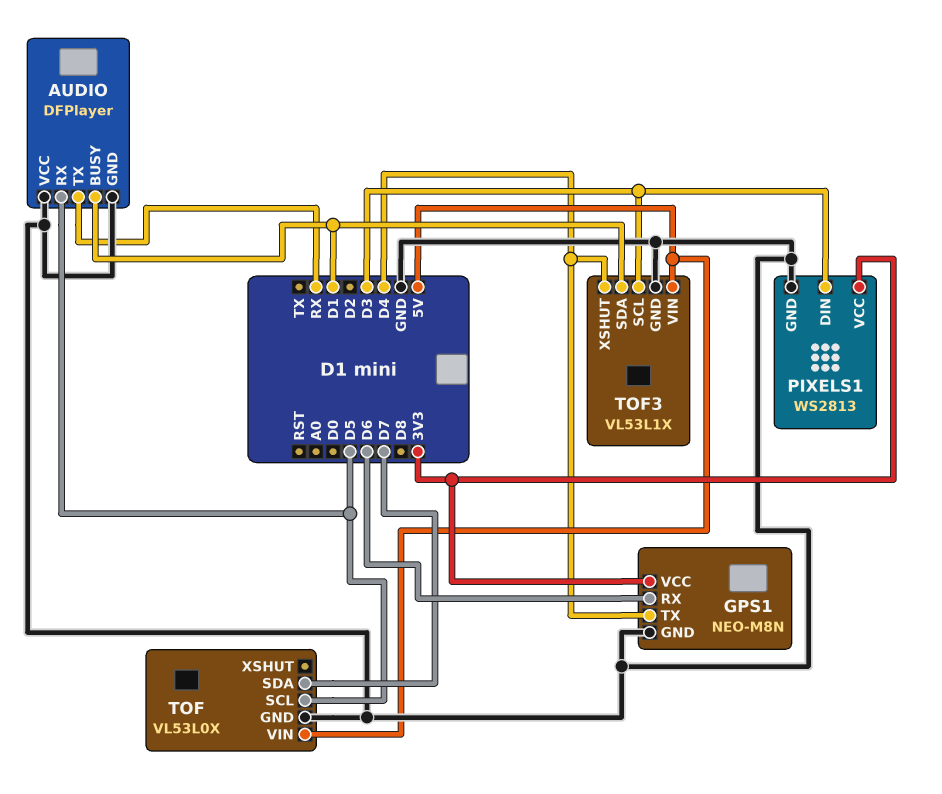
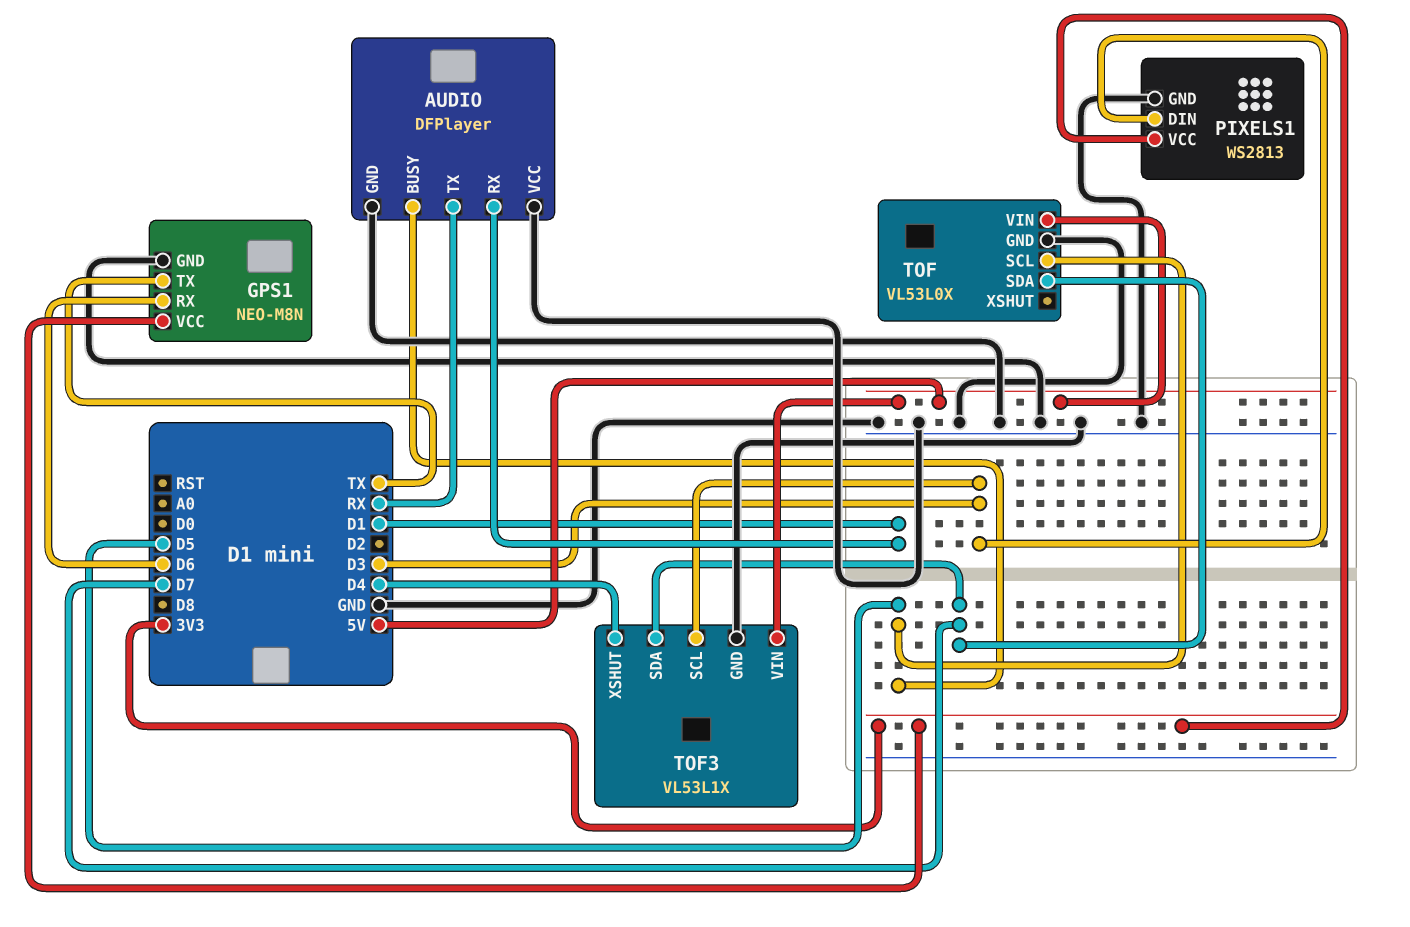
AUDIO pin BUSY: D1 -> D5
AUDIO pin RX: D5 -> D1
GPS1 pin TX: D4 -> TX
TOF3 pin SDA: D1 -> D7

